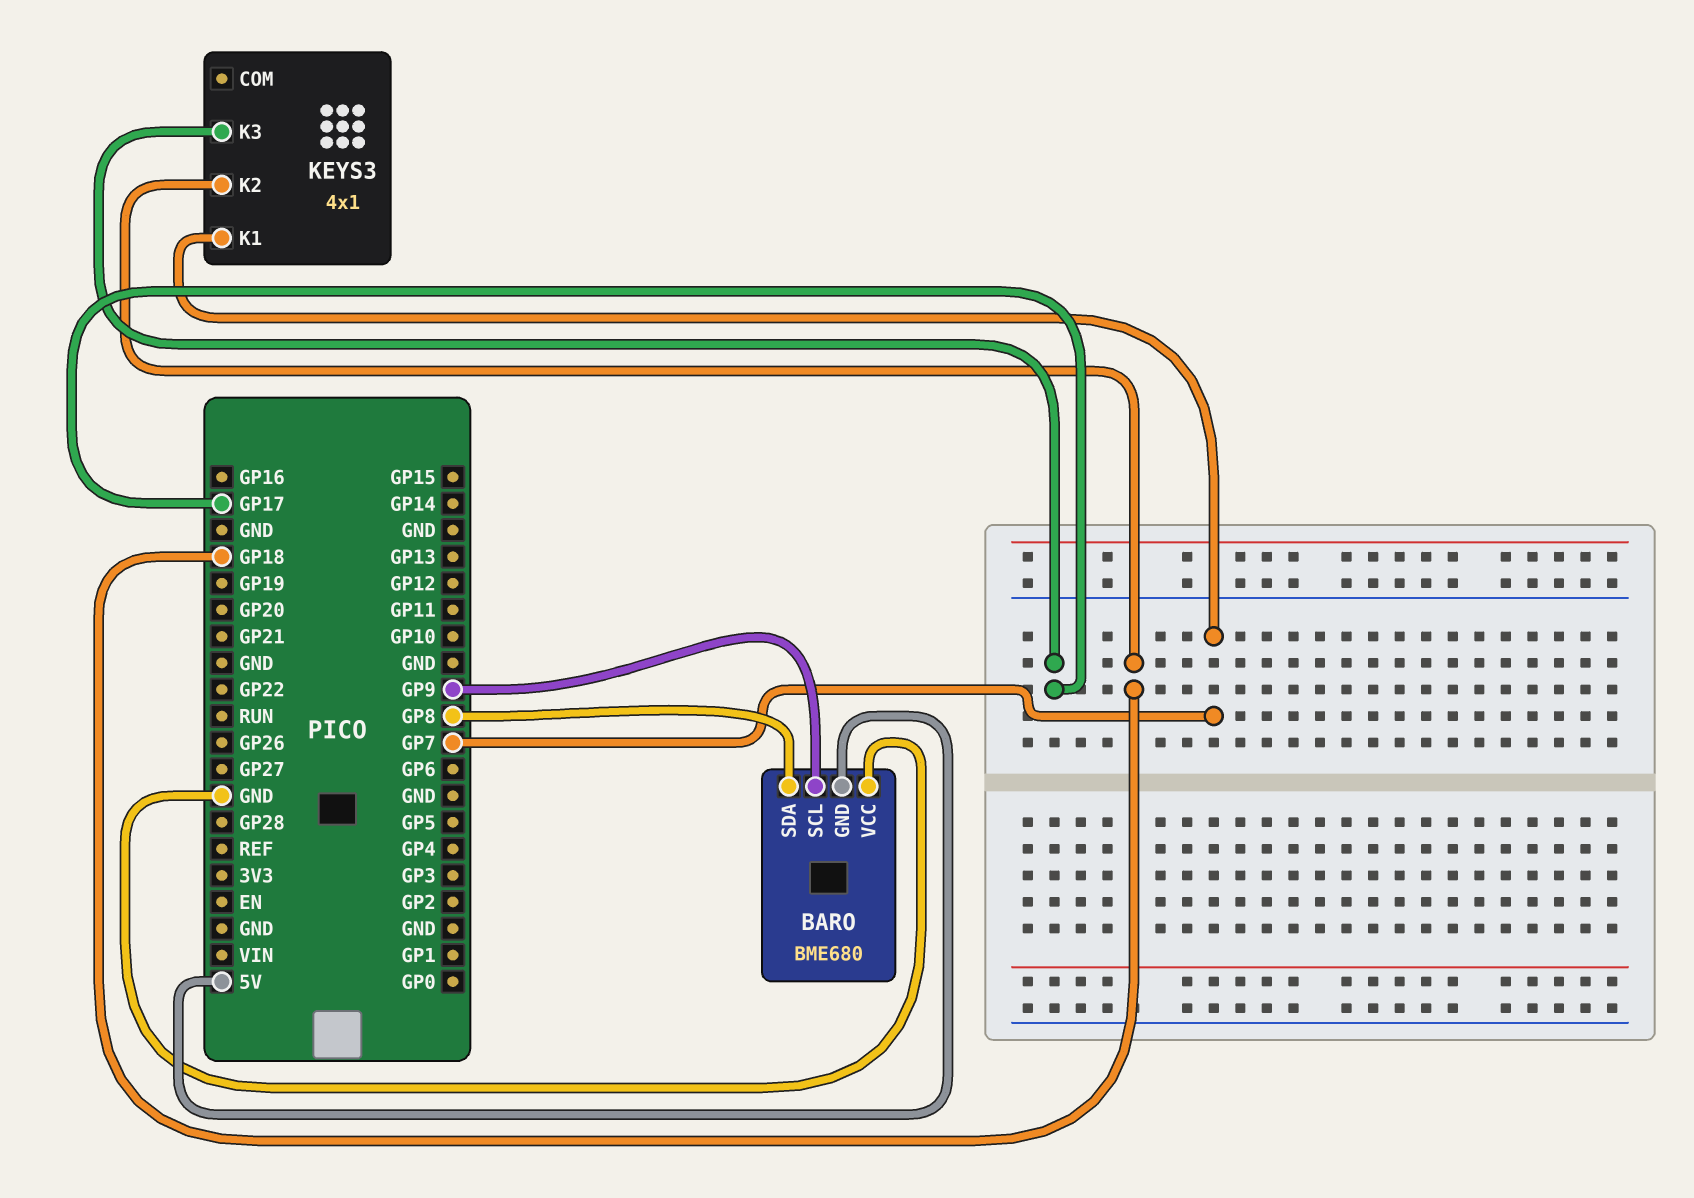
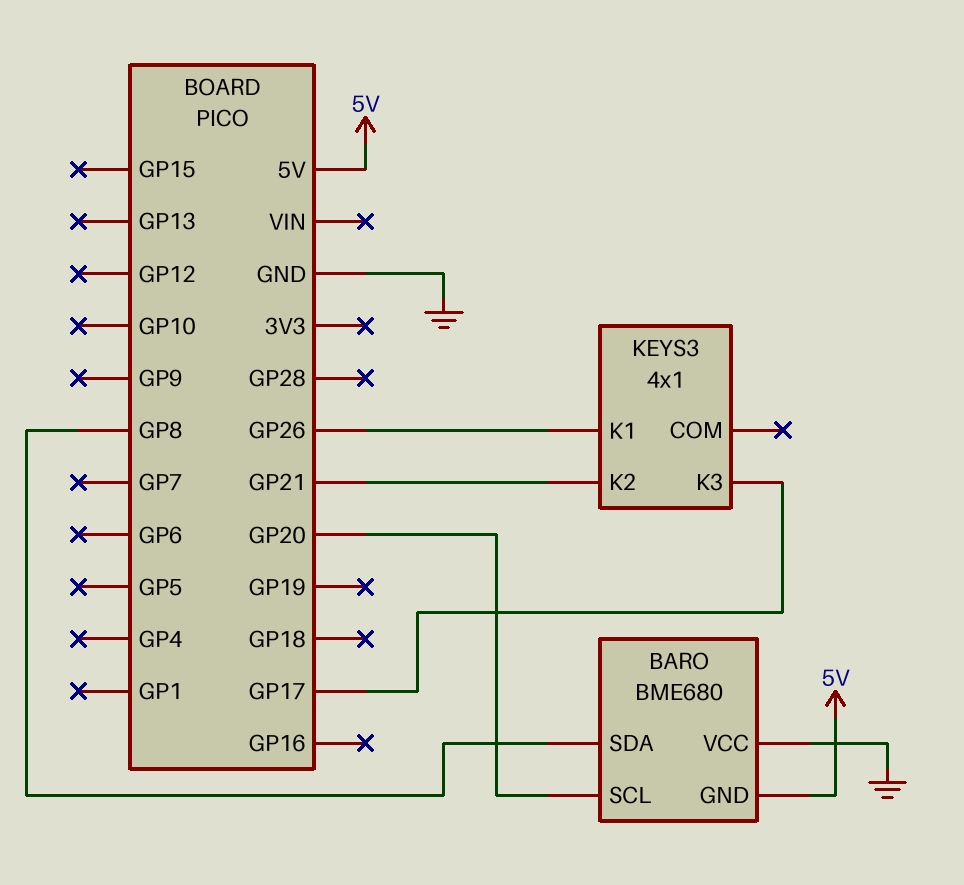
BARO pin SCL: GP9 -> GP20
KEYS3 pin K1: GP7 -> GP26
KEYS3 pin K2: GP18 -> GP21

